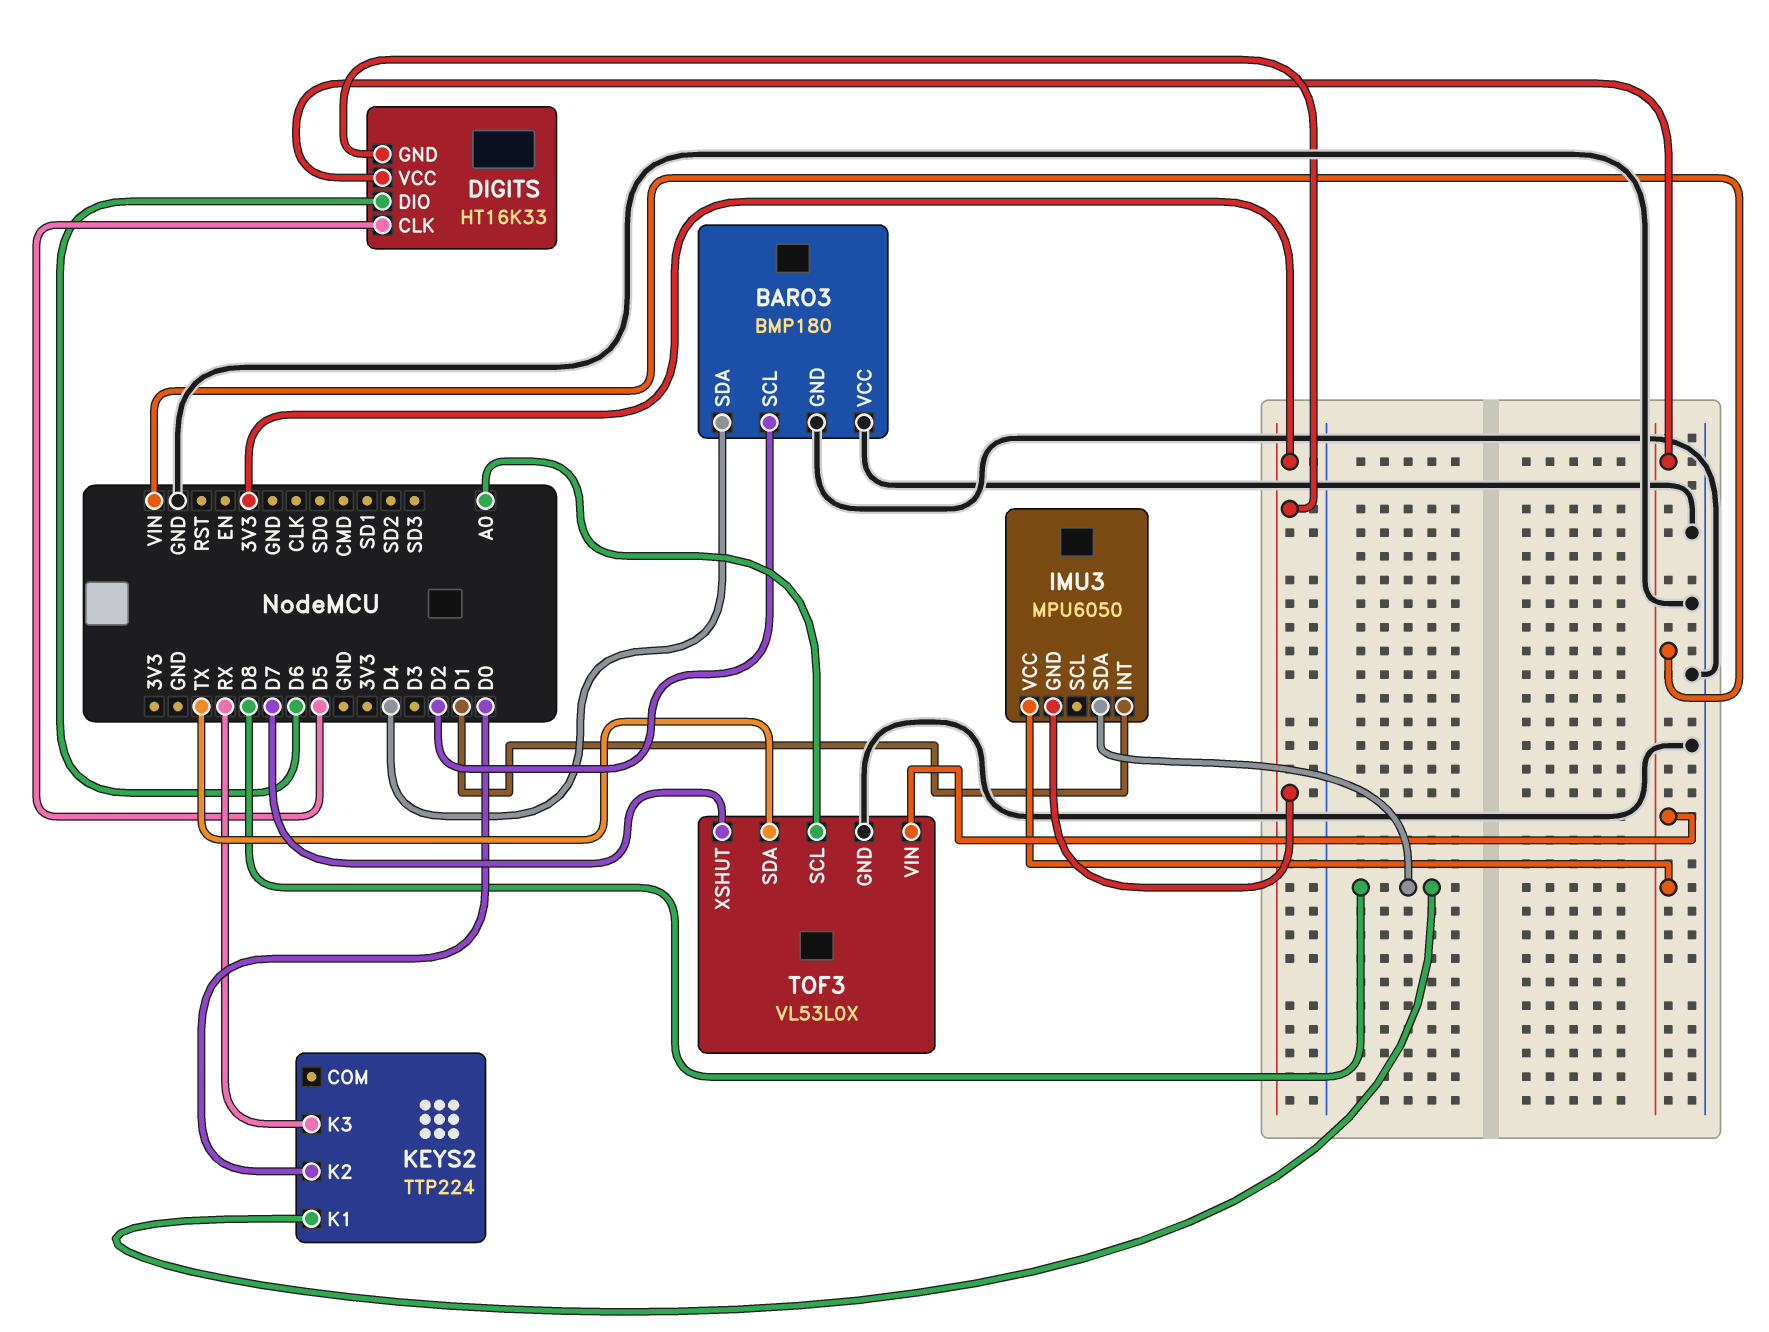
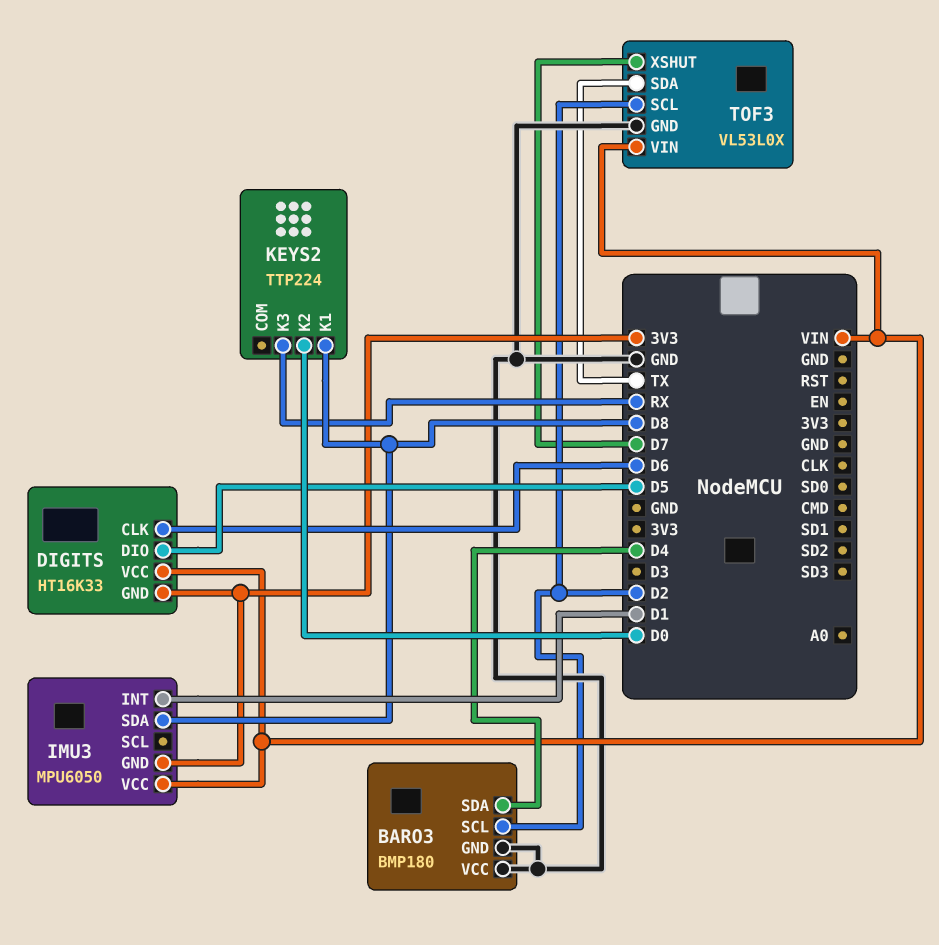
DIGITS pin CLK: D5 -> D6
DIGITS pin DIO: D6 -> D5
TOF3 pin SCL: A0 -> D2

